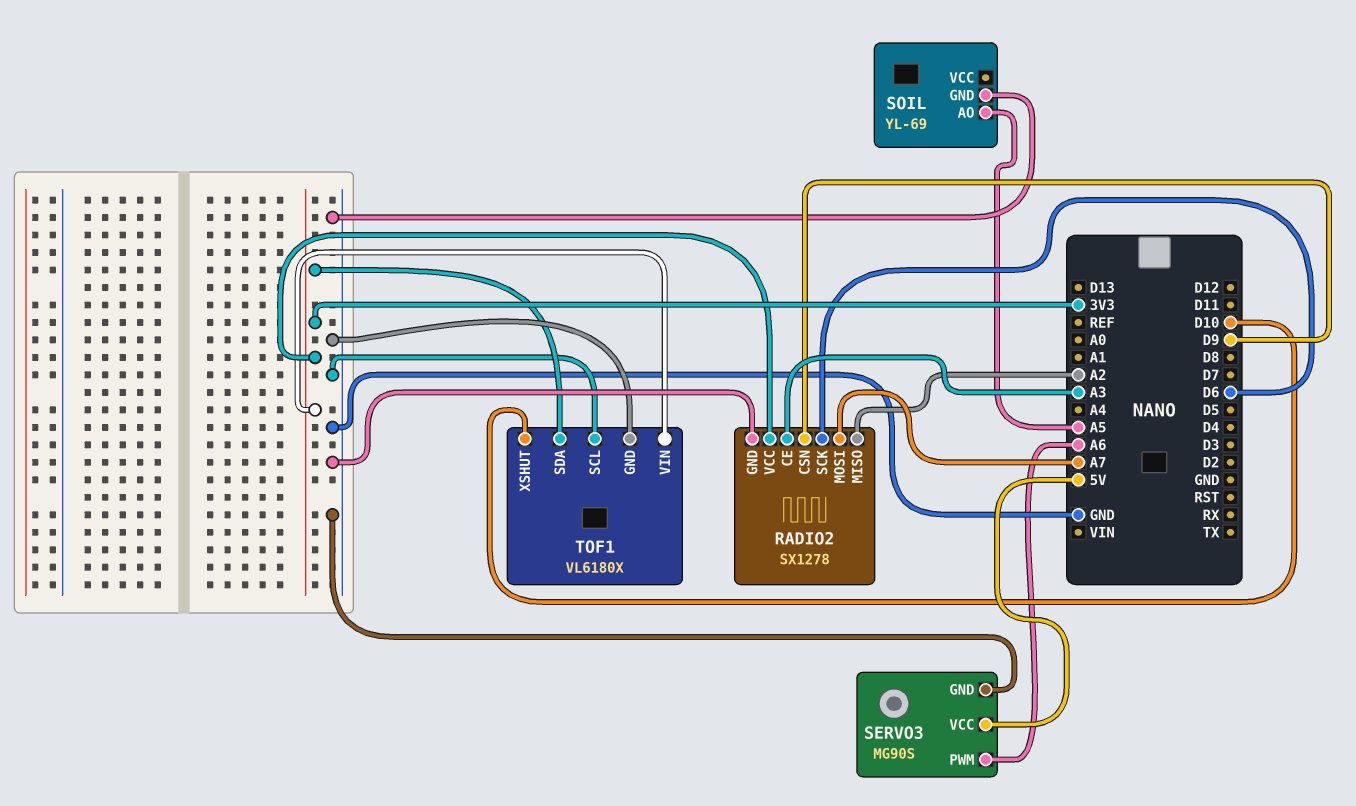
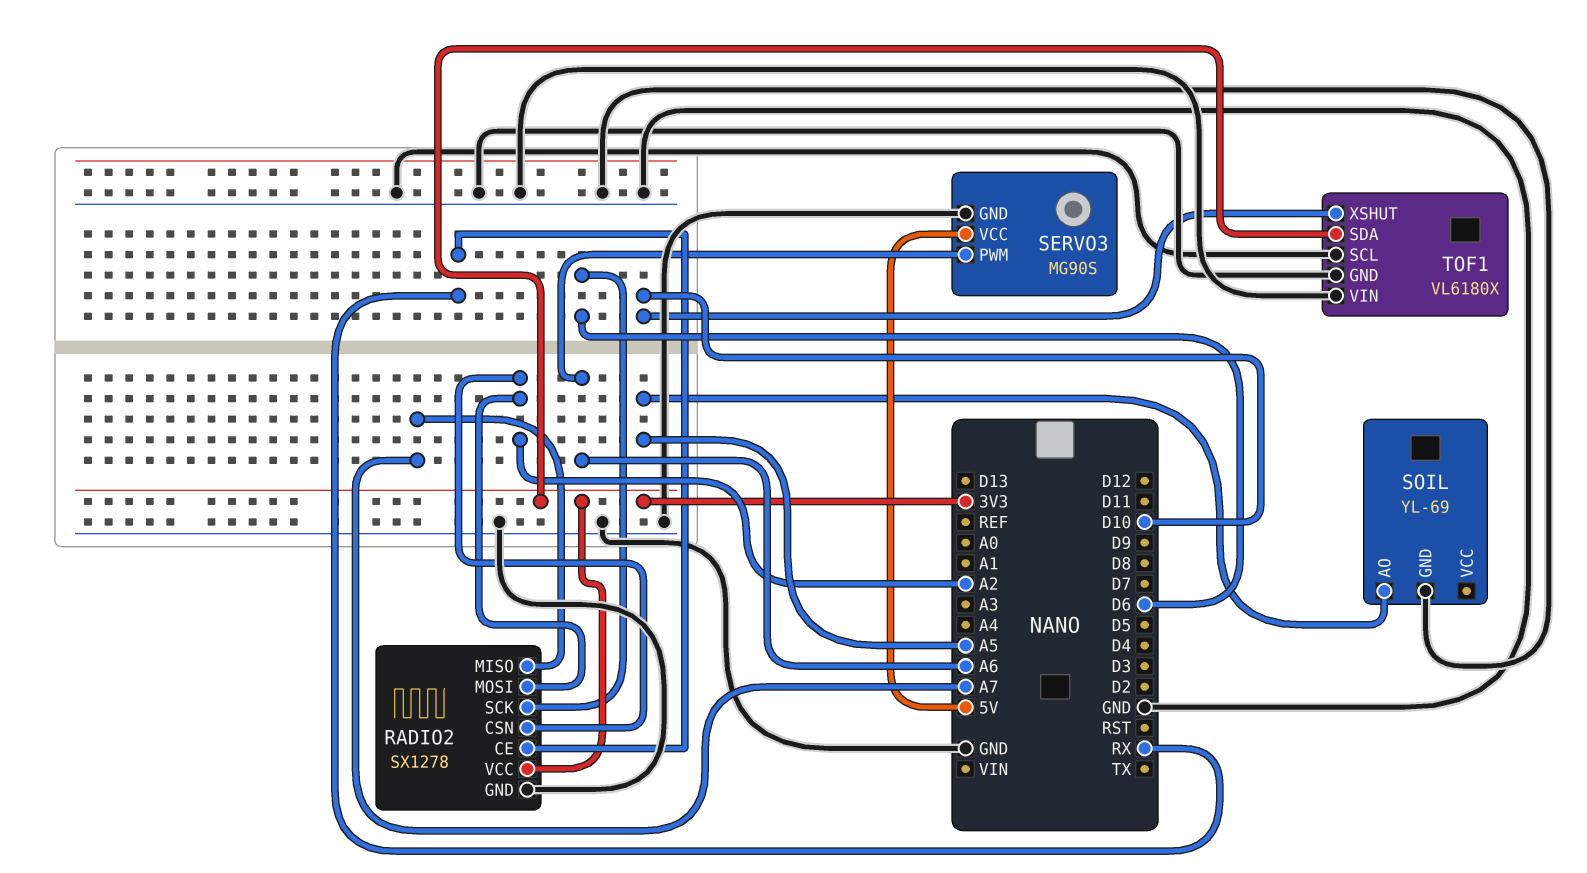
RADIO2 pin CE: A3 -> RX
RADIO2 pin CSN: D9 -> A2
RADIO2 pin MISO: A2 -> A7
RADIO2 pin MOSI: A7 -> A2
TOF1 pin VIN: 3V3 -> GND

